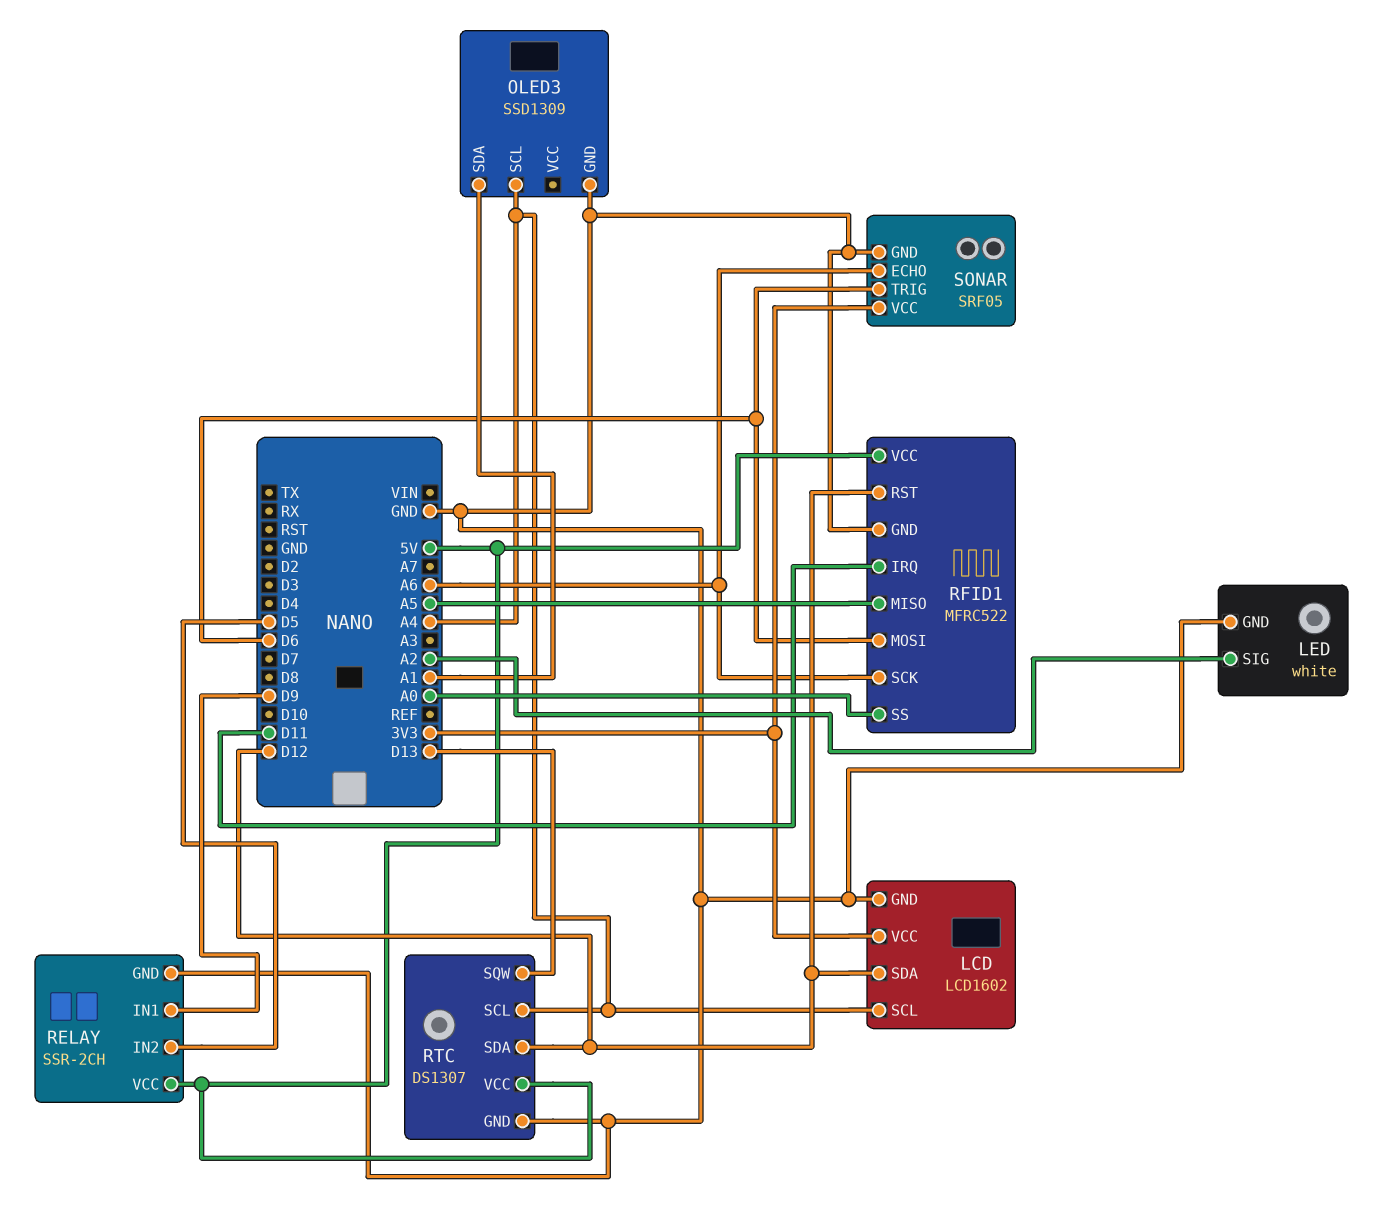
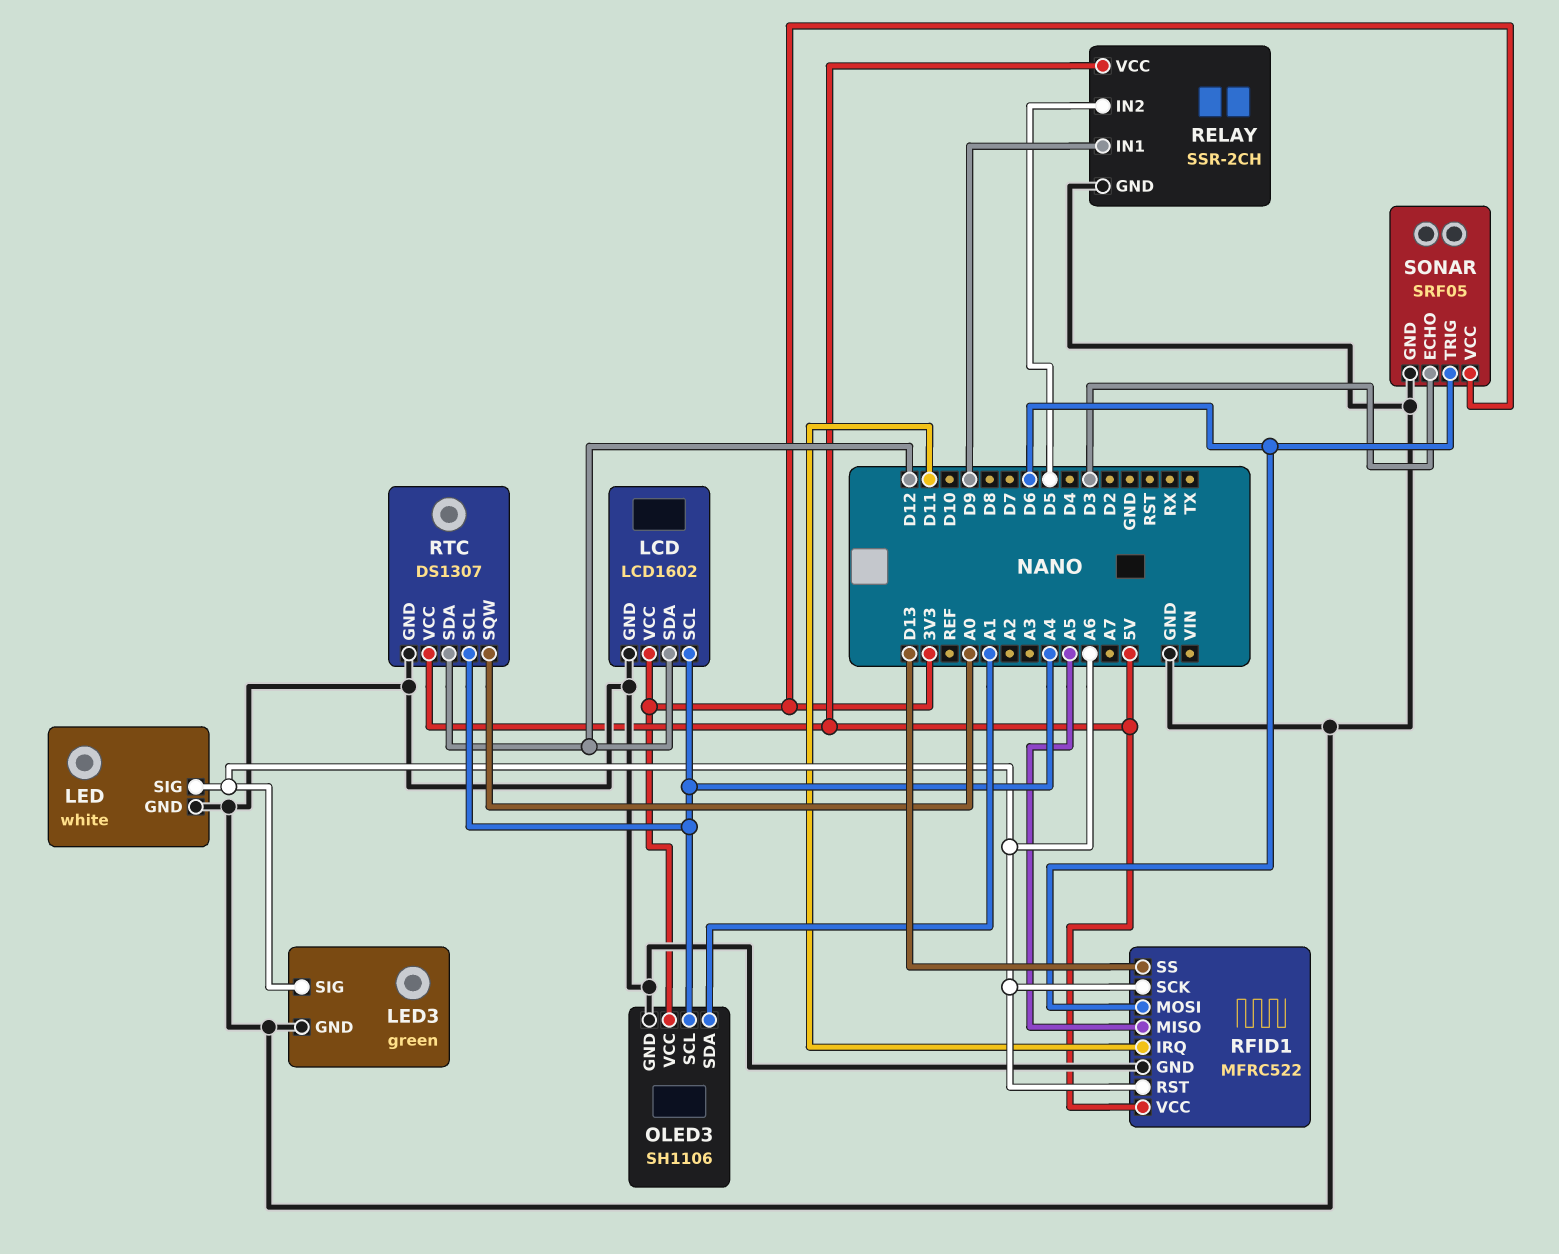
LED pin SIG: A2 -> A6
LED3: none -> green
LED3 pin GND: none -> GND
LED3 pin SIG: none -> A6
OLED3: SSD1309 -> SH1106
OLED3 pin VCC: none -> 3V3
RFID1 pin RST: D12 -> A6
RFID1 pin SS: A0 -> D13
RTC pin SQW: D13 -> A0
SONAR pin ECHO: A6 -> D3

